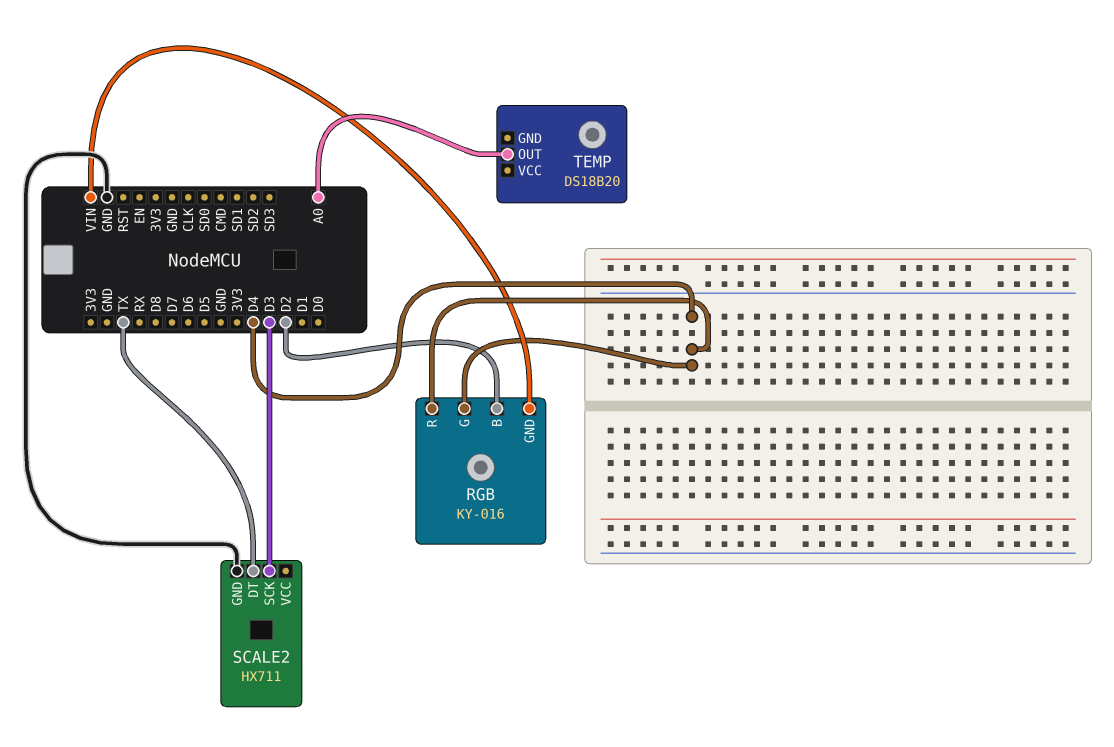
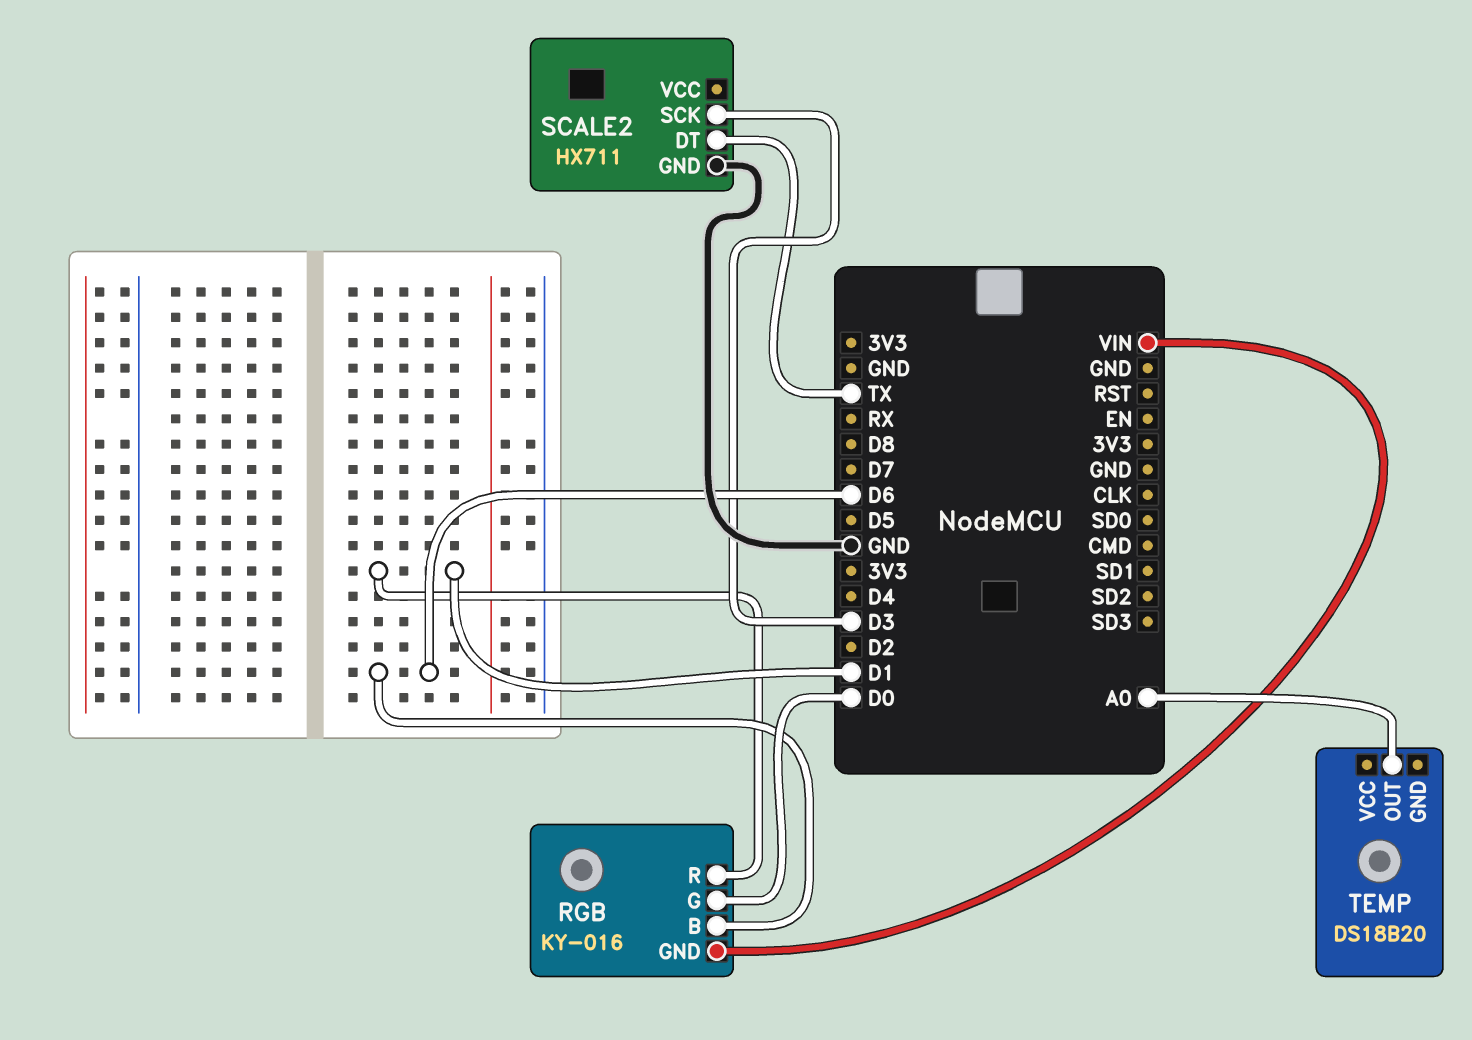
RGB pin B: D2 -> D6
RGB pin G: D4 -> D0
RGB pin R: D4 -> D1

